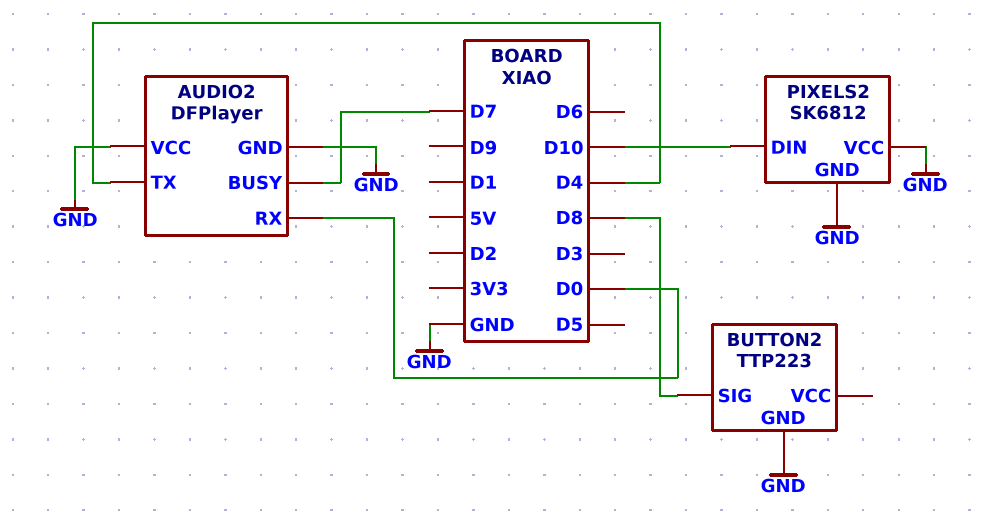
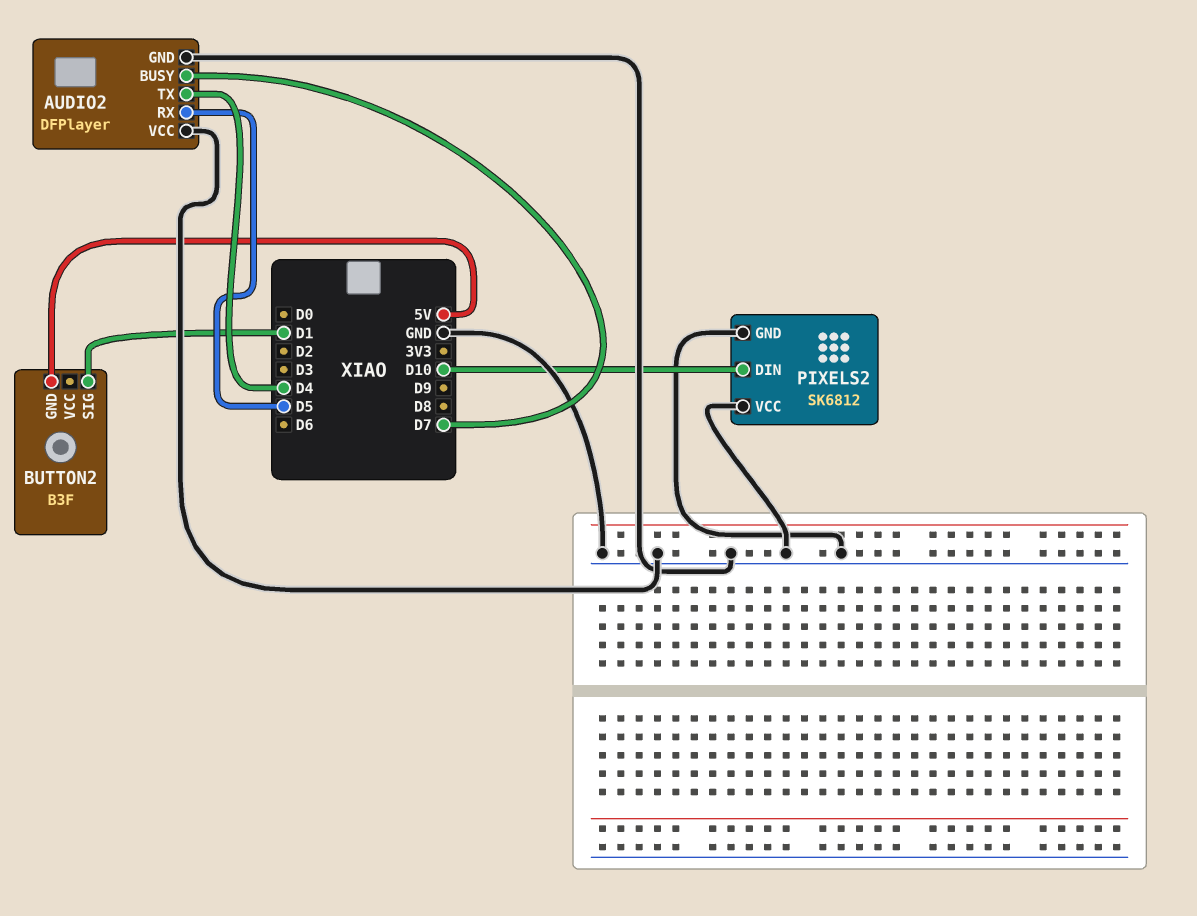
AUDIO2 pin RX: D0 -> D5
BUTTON2: TTP223 -> B3F
BUTTON2 pin GND: GND -> 5V
BUTTON2 pin SIG: D8 -> D1

